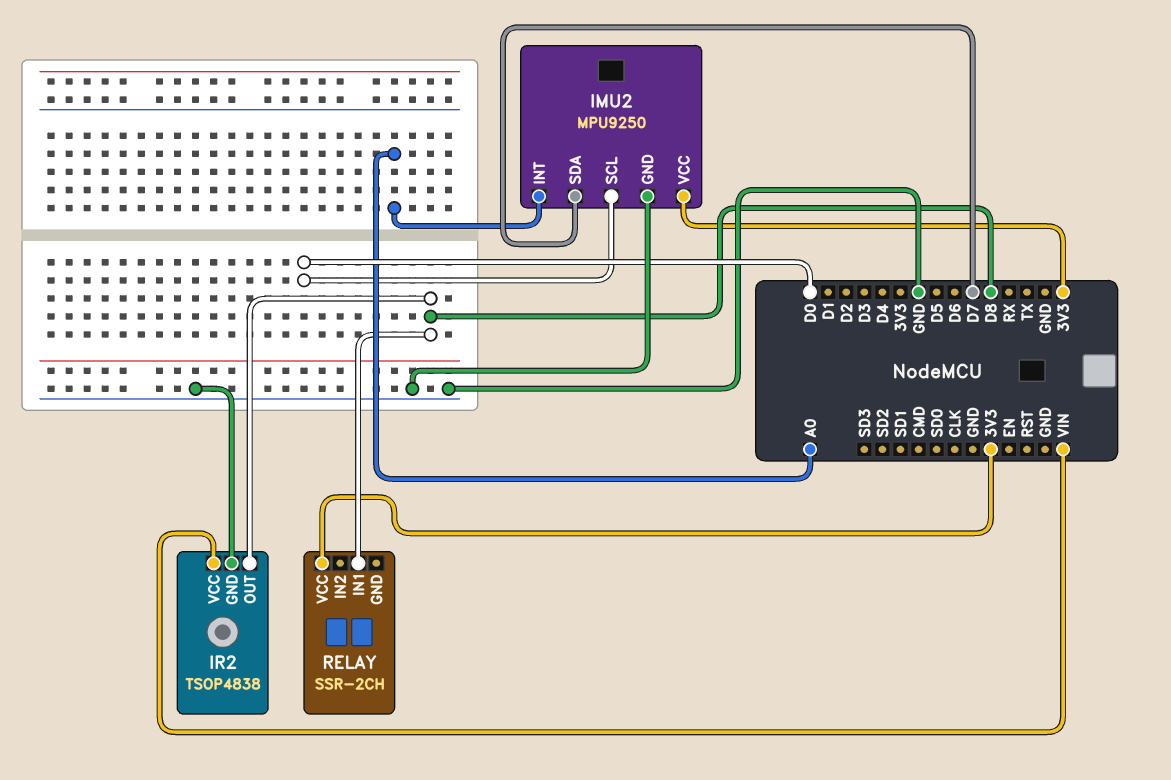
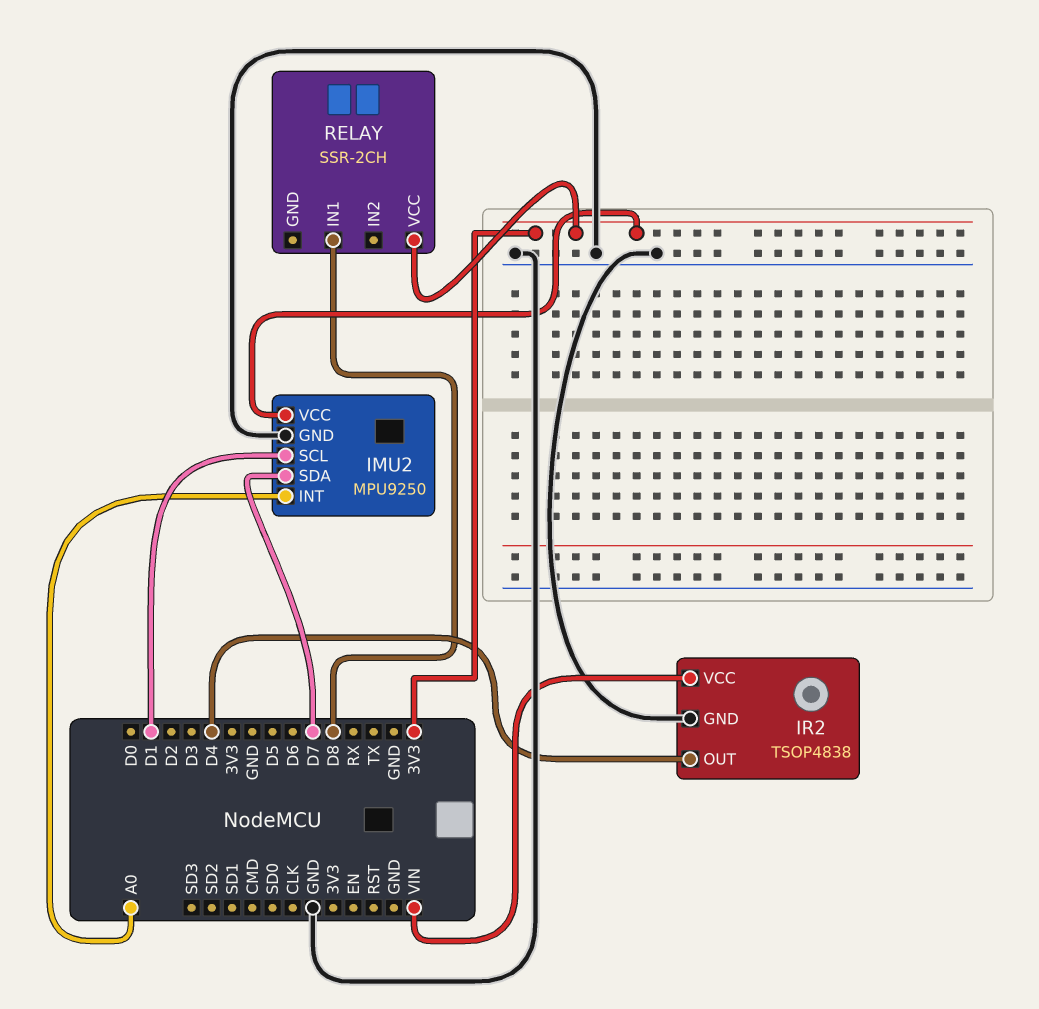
IMU2 pin SCL: D0 -> D1
IR2 pin OUT: D8 -> D4

